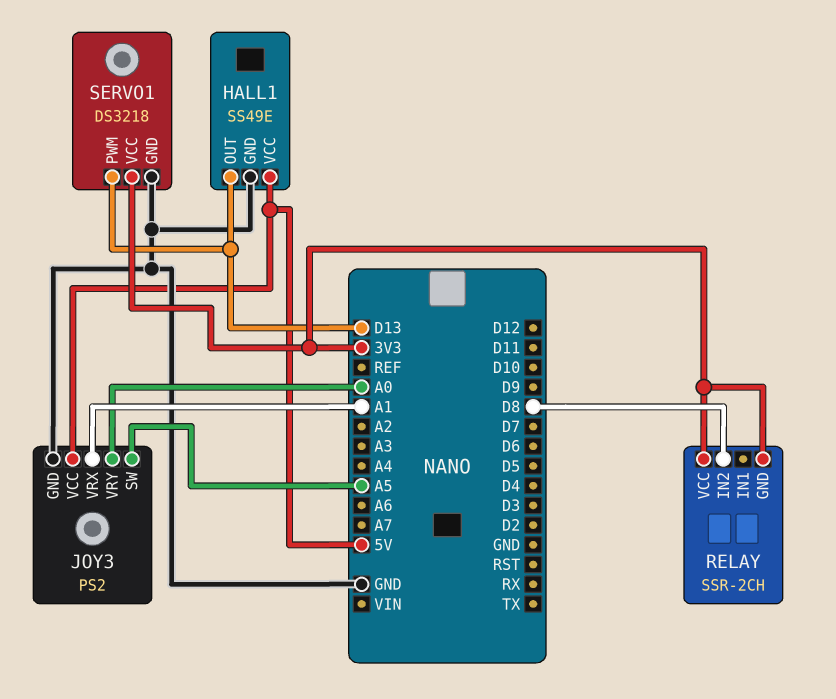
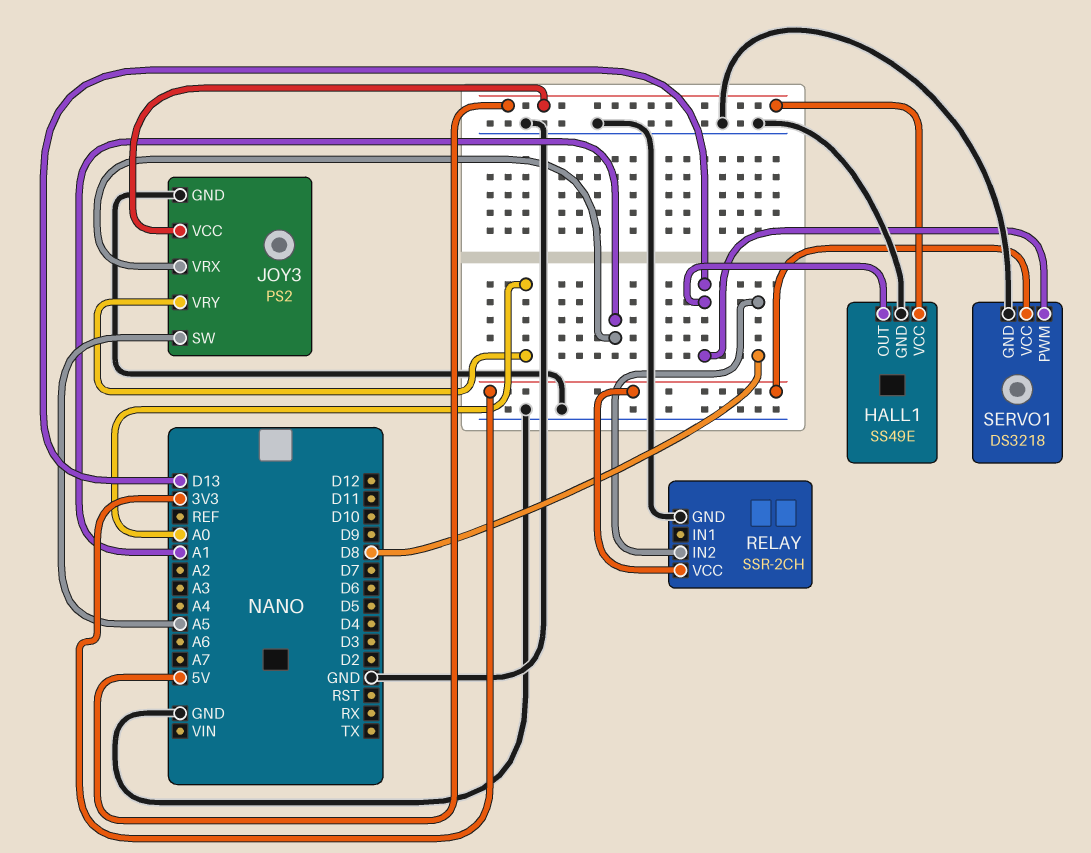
RELAY pin GND: 3V3 -> GND

